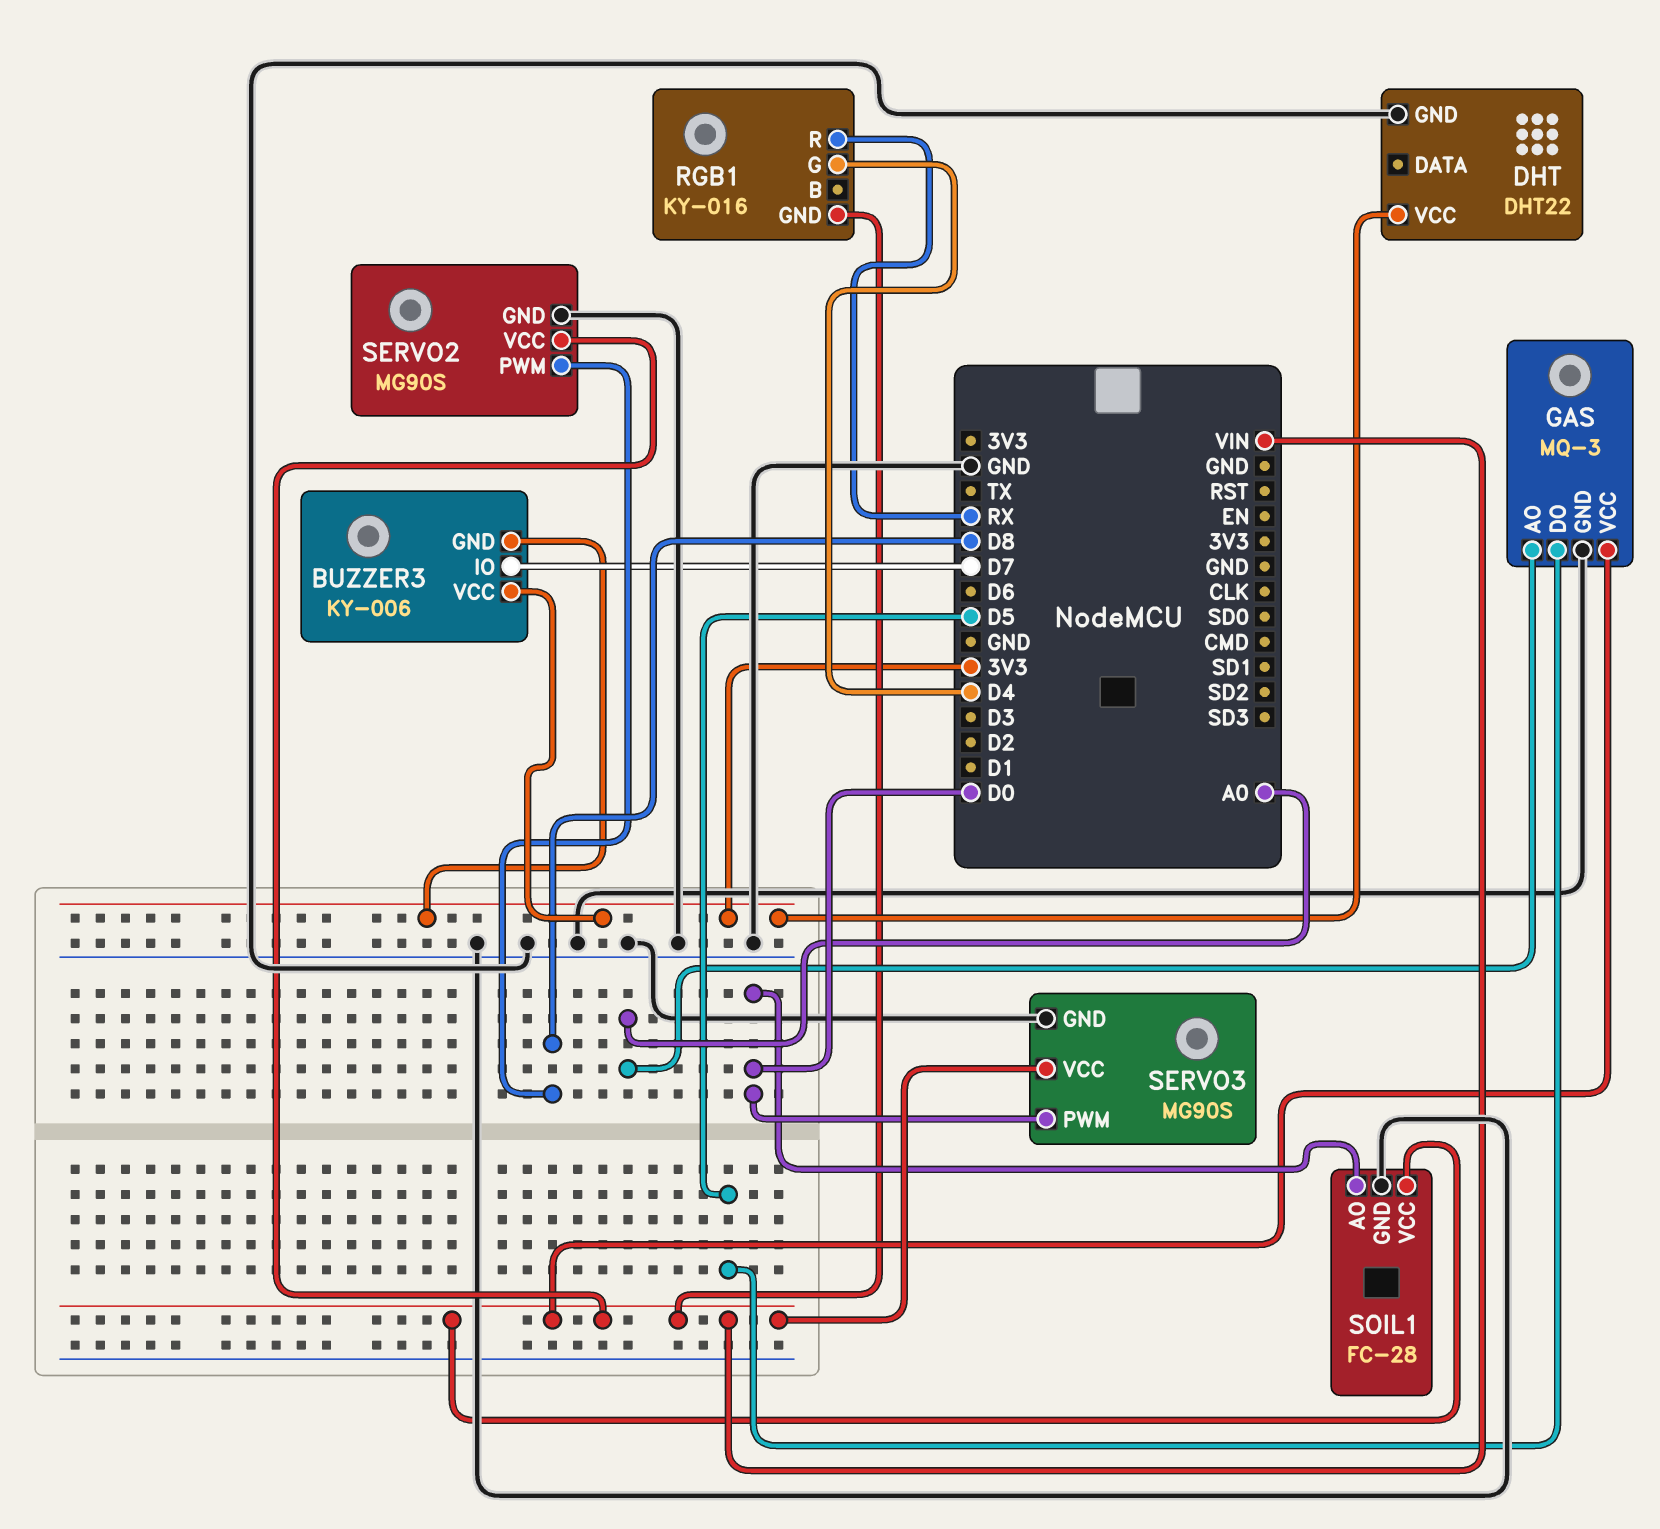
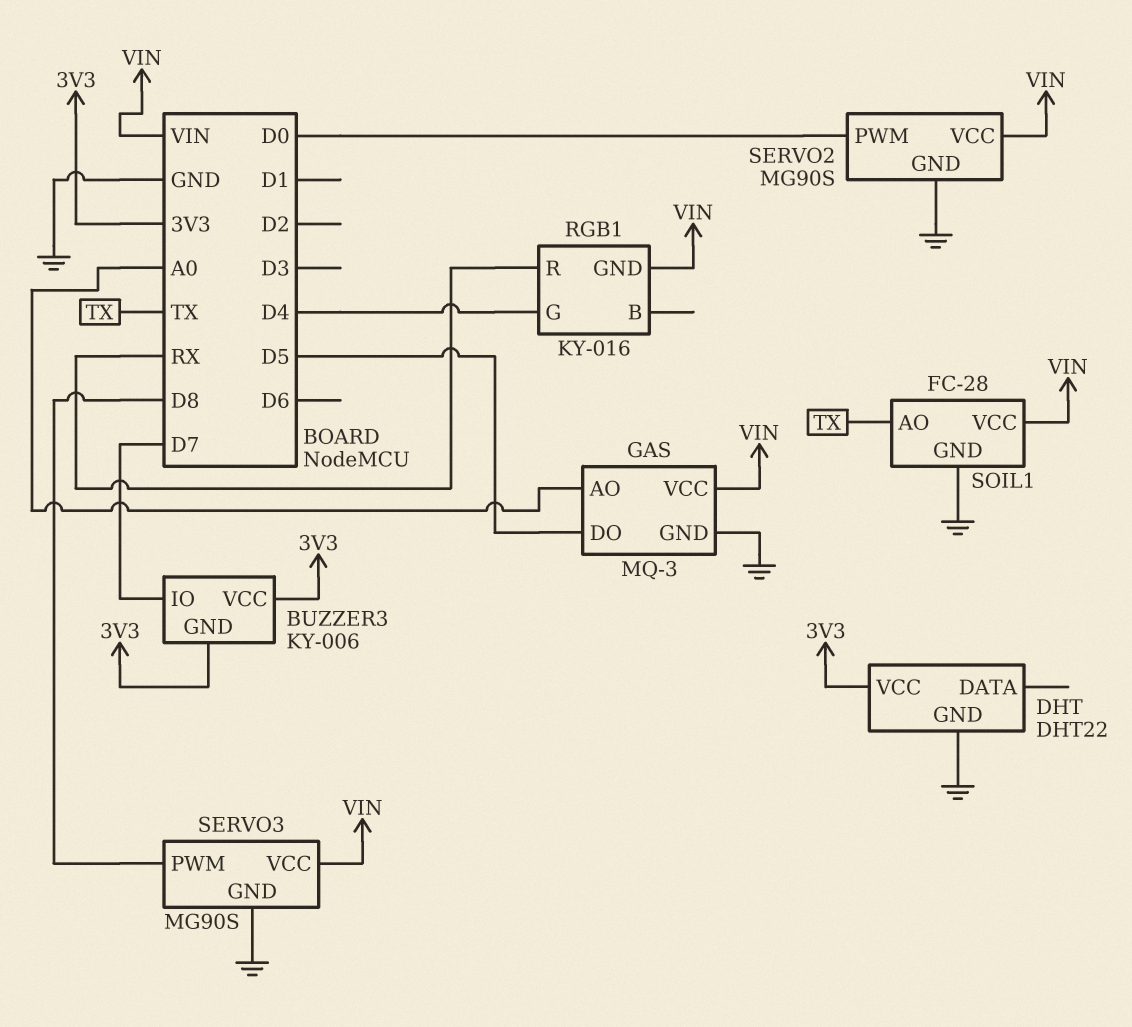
SERVO2 pin PWM: D8 -> D0
SERVO3 pin PWM: D0 -> D8
SOIL1 pin AO: D0 -> TX

